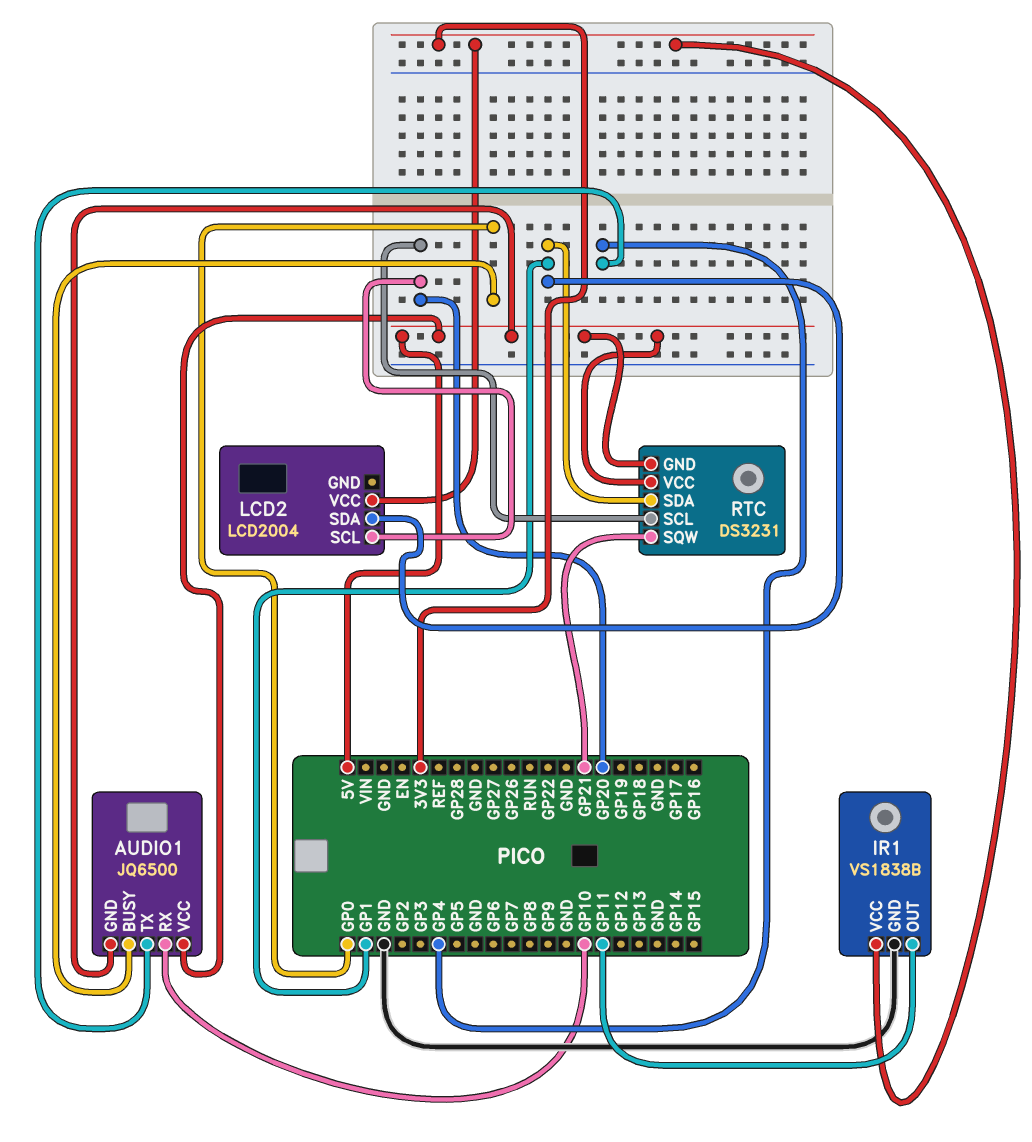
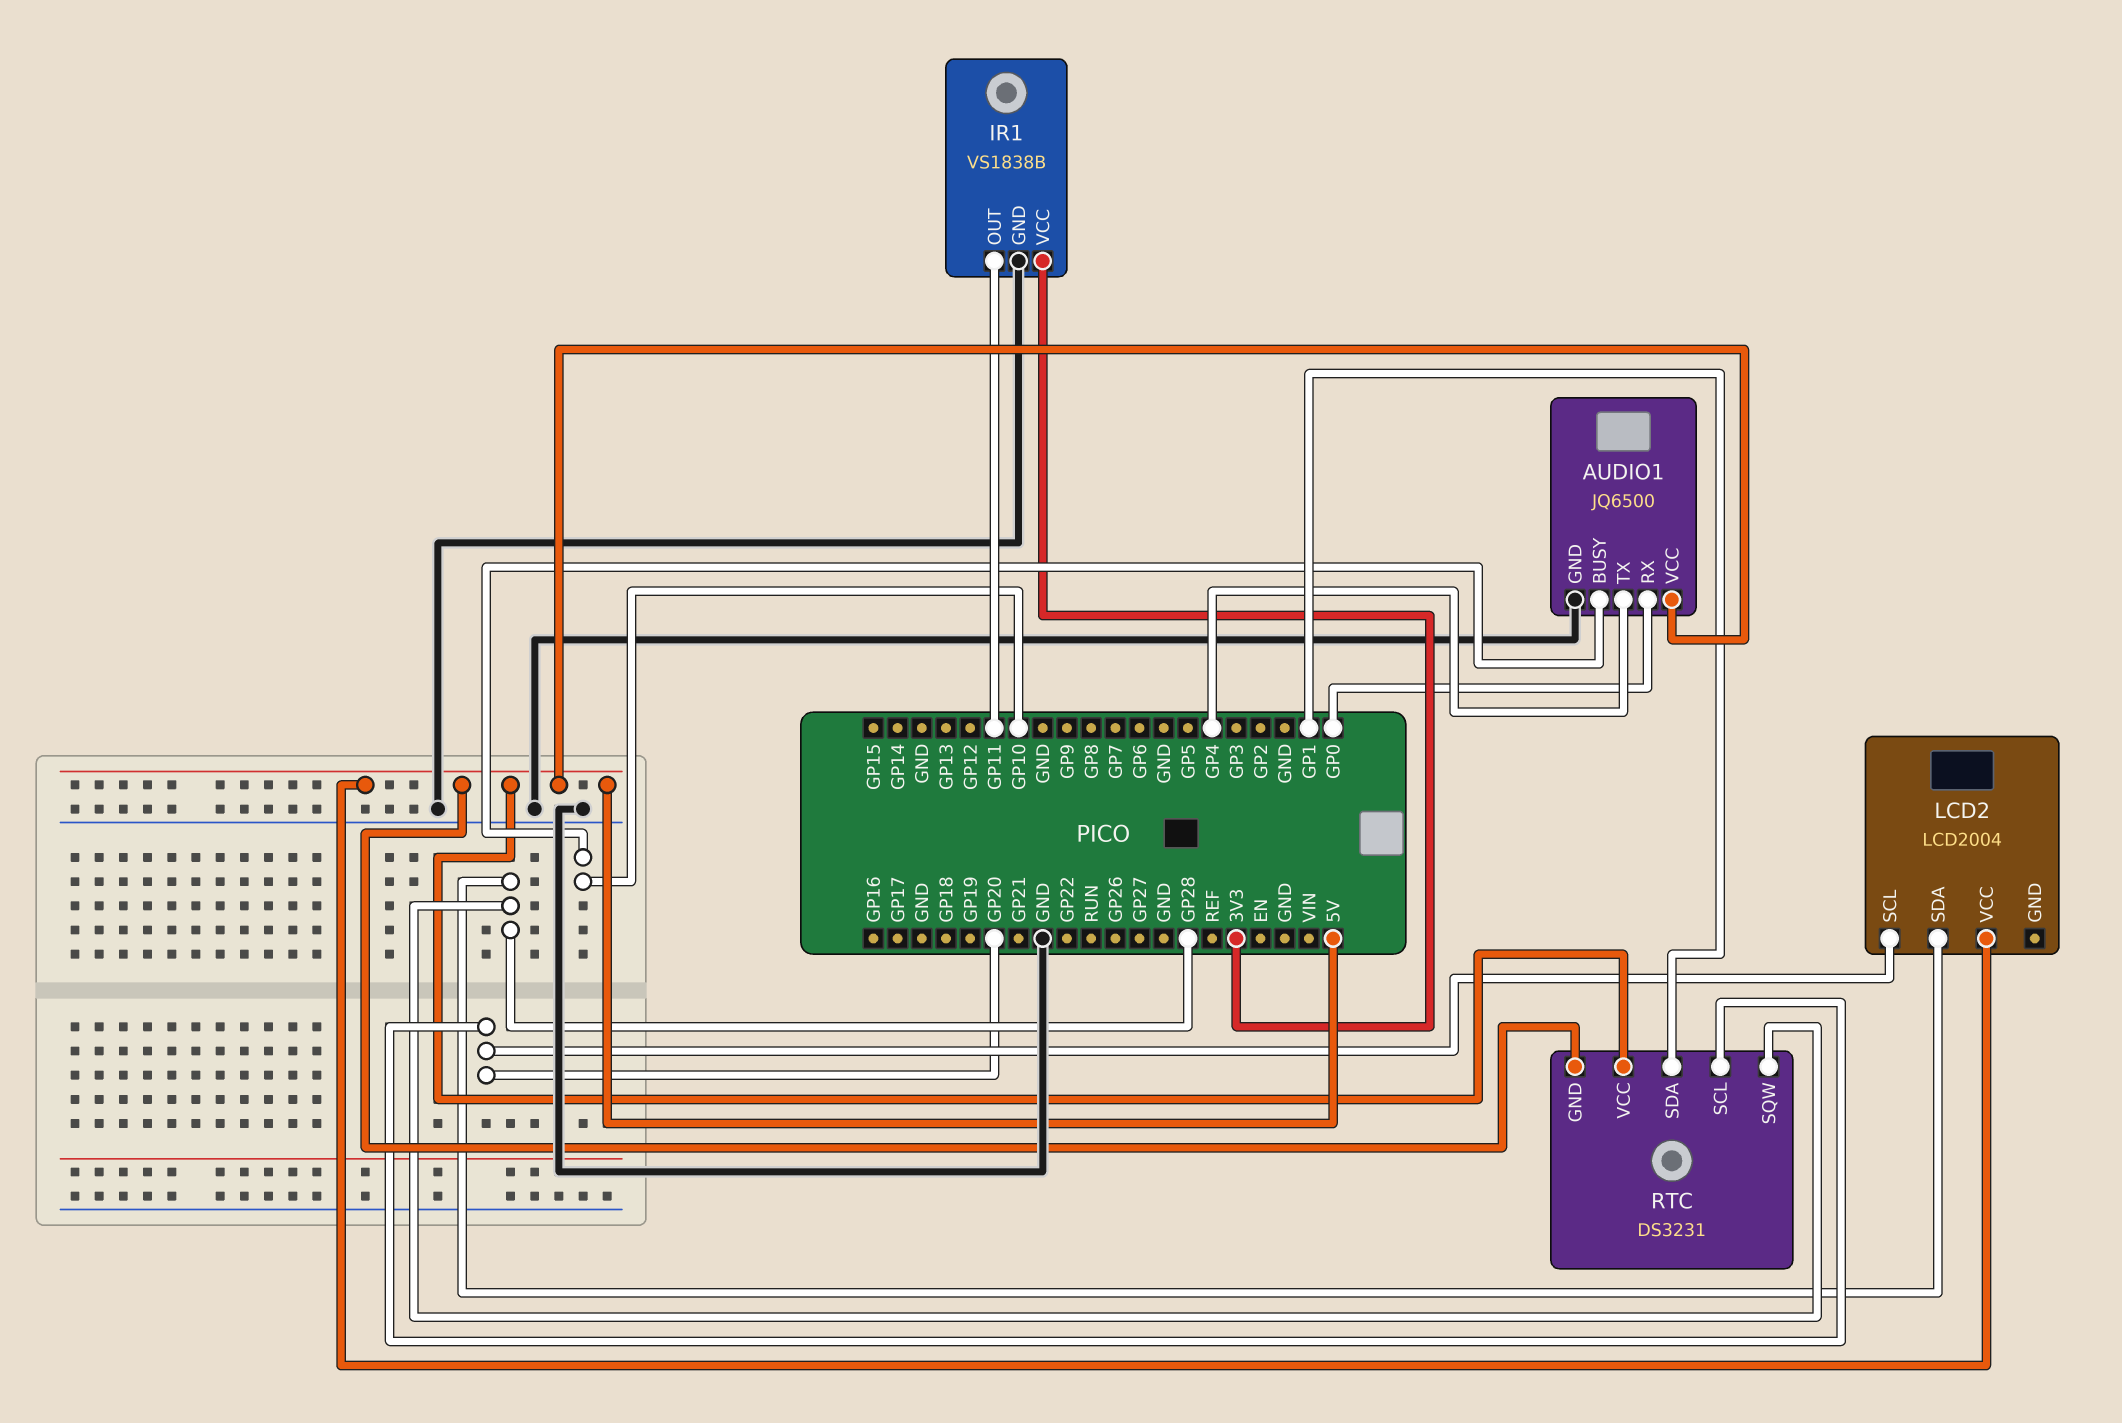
AUDIO1 pin BUSY: GP0 -> GP10
AUDIO1 pin GND: 5V -> GND
AUDIO1 pin RX: GP10 -> GP0
LCD2 pin SDA: GP1 -> GP28
LCD2 pin VCC: 3V3 -> 5V
RTC pin SQW: GP21 -> GP28

